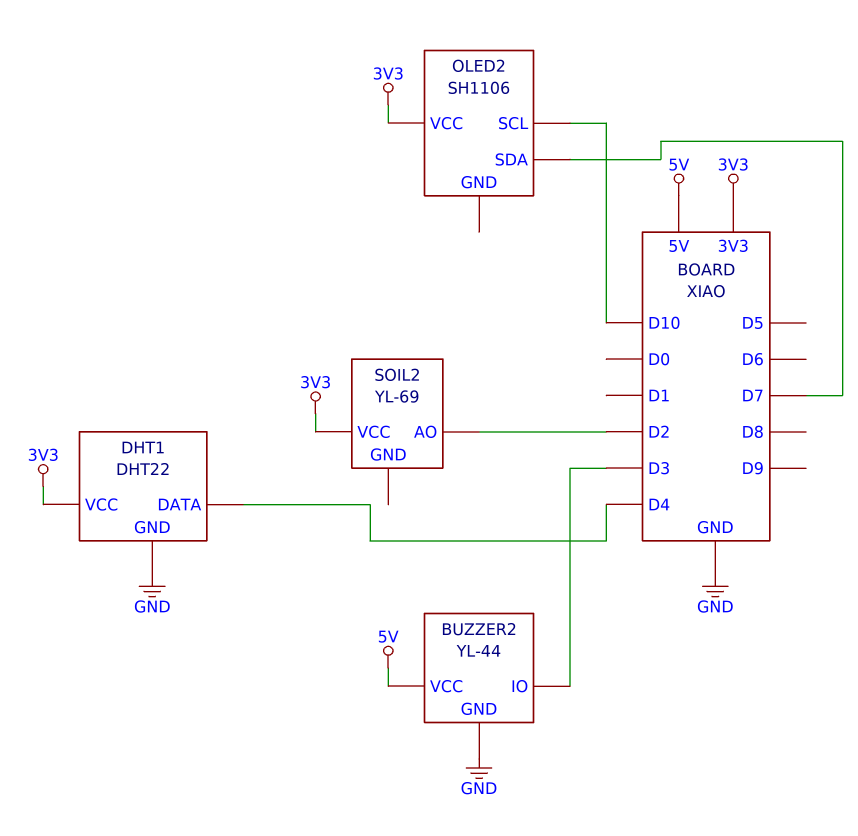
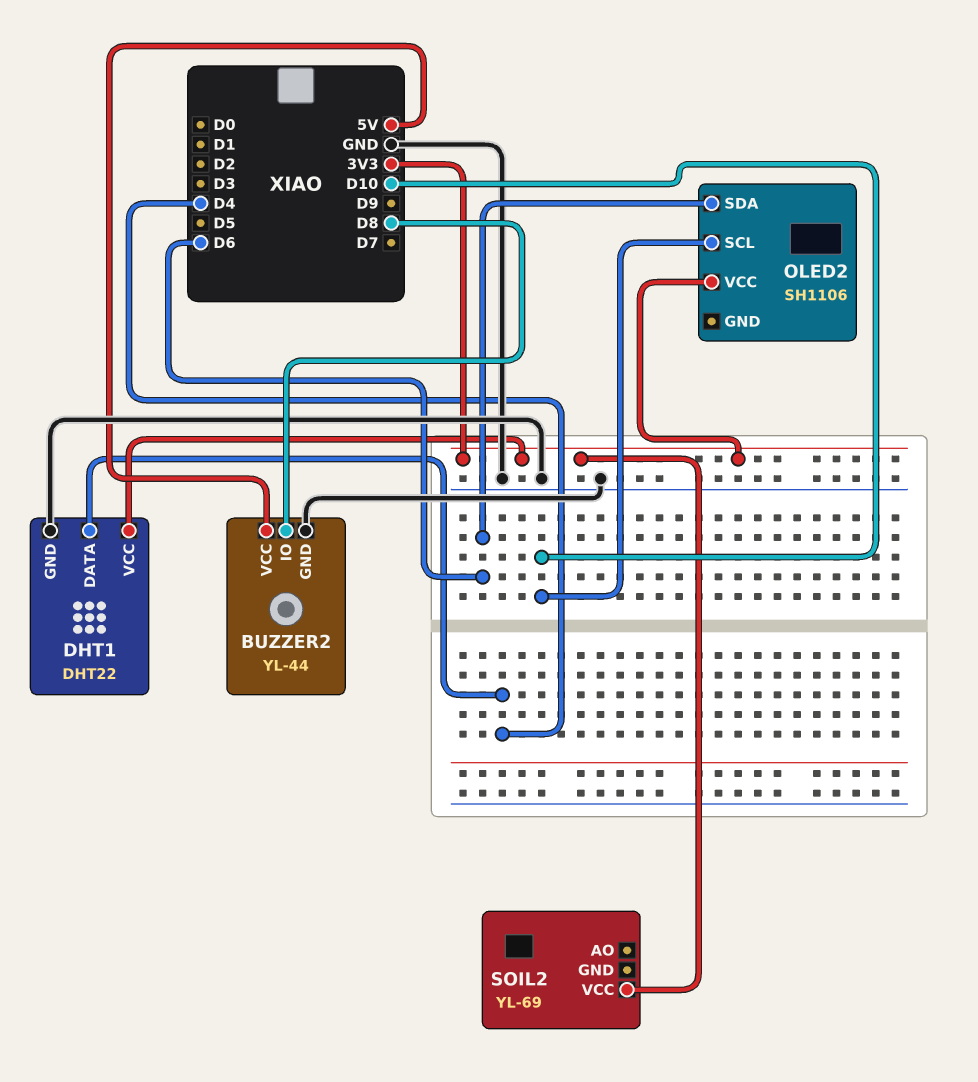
BUZZER2 pin IO: D3 -> D8
OLED2 pin SDA: D7 -> D6
SOIL2 pin AO: D2 -> none

